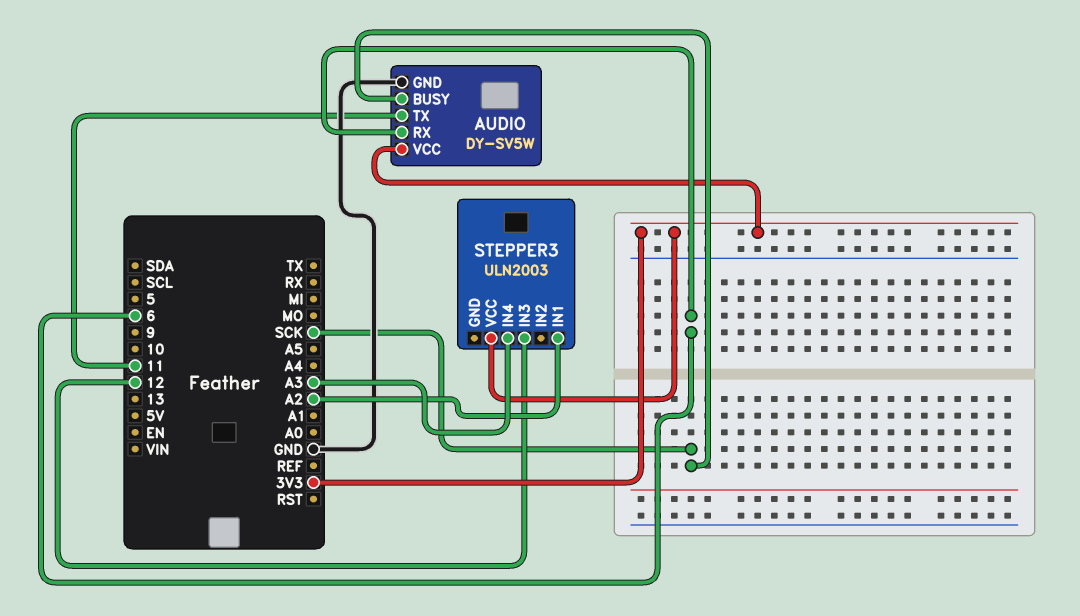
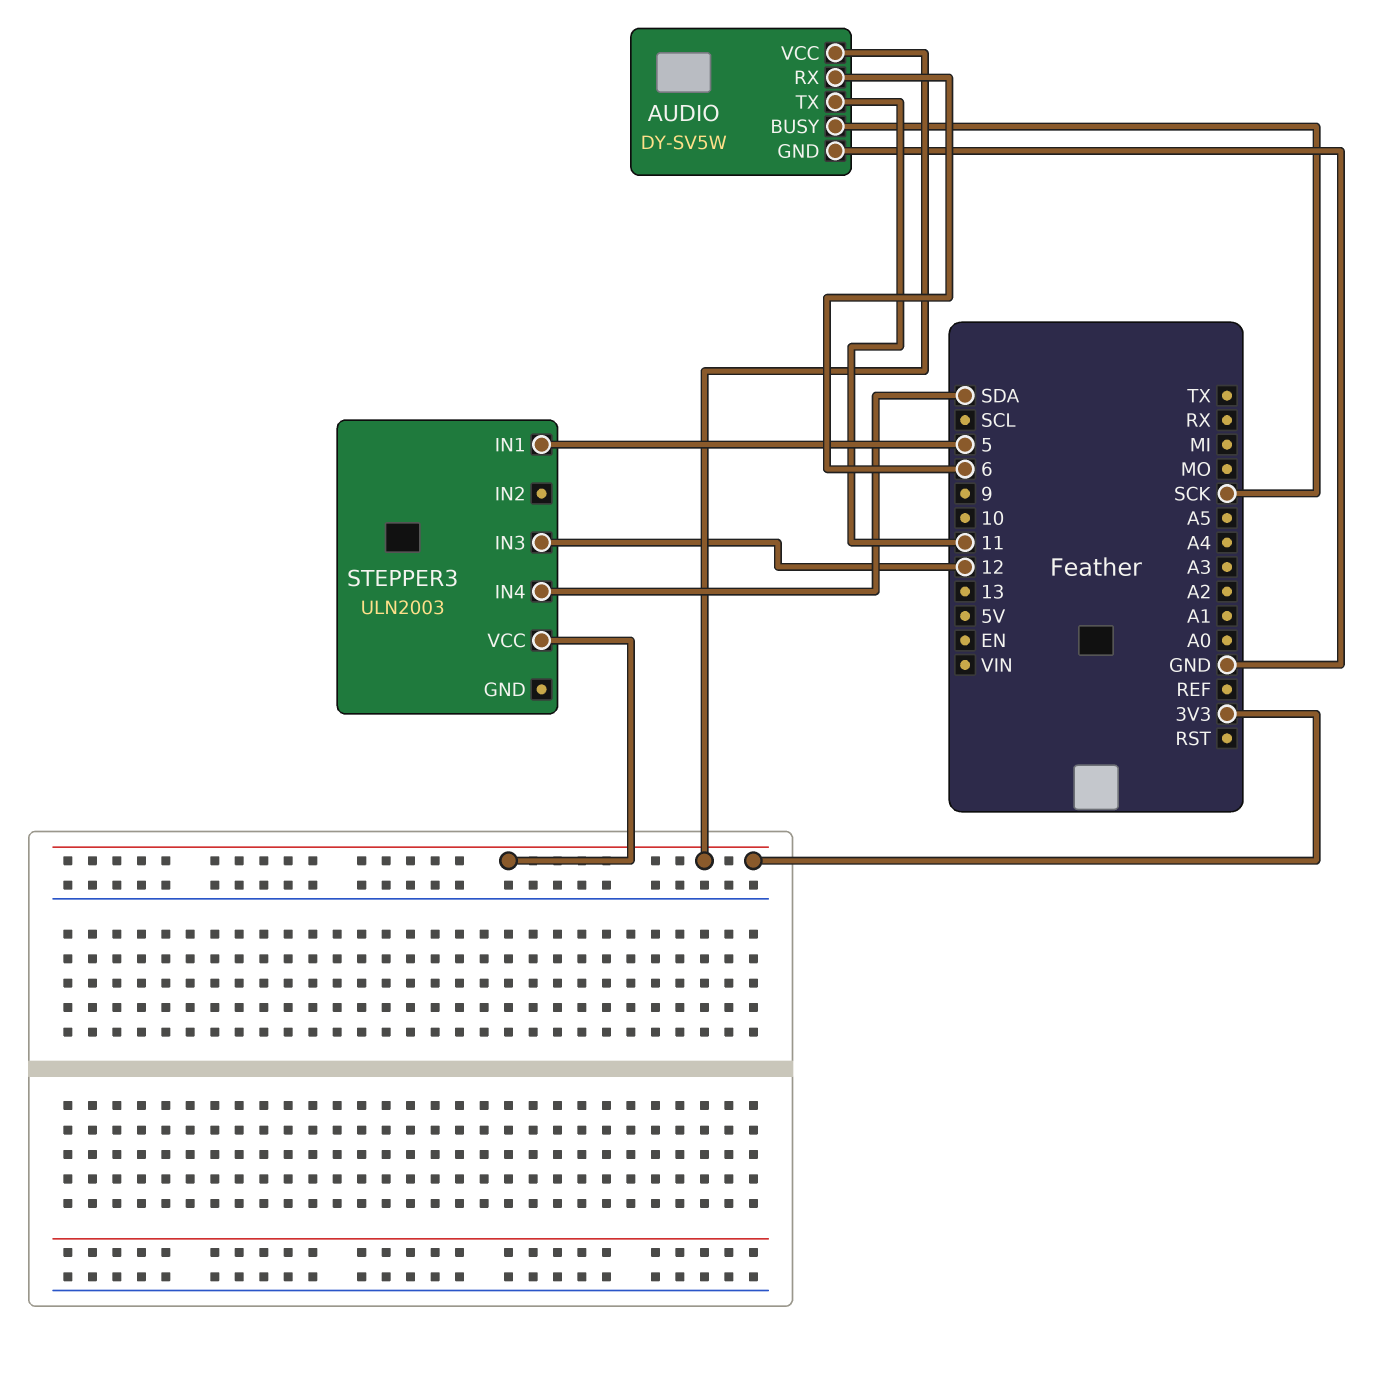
STEPPER3 pin IN1: A2 -> 5
STEPPER3 pin IN4: A3 -> SDA

